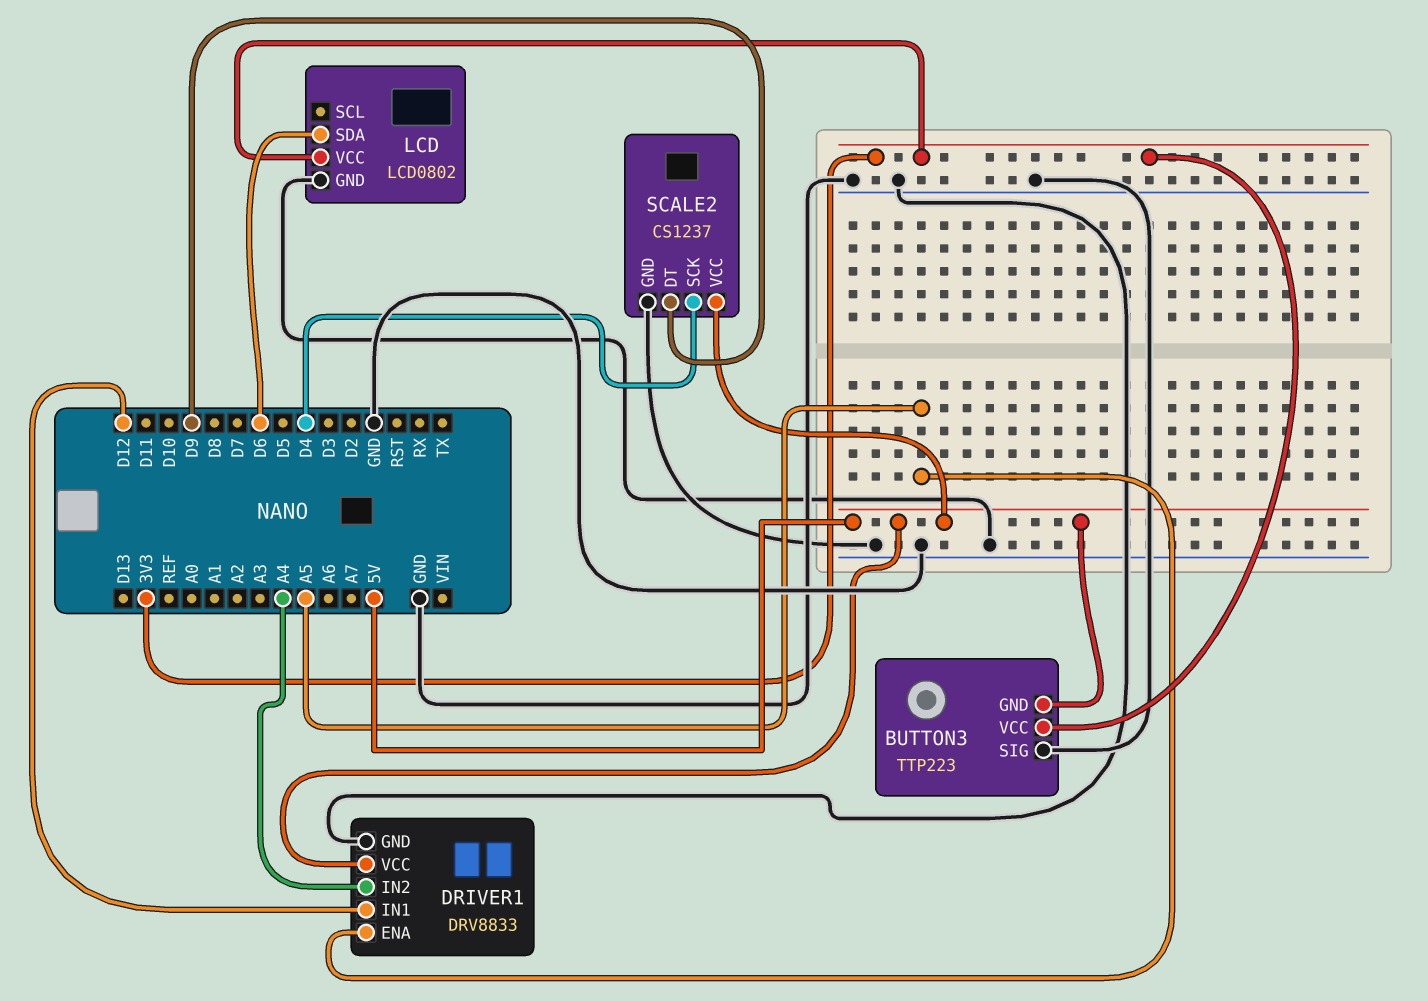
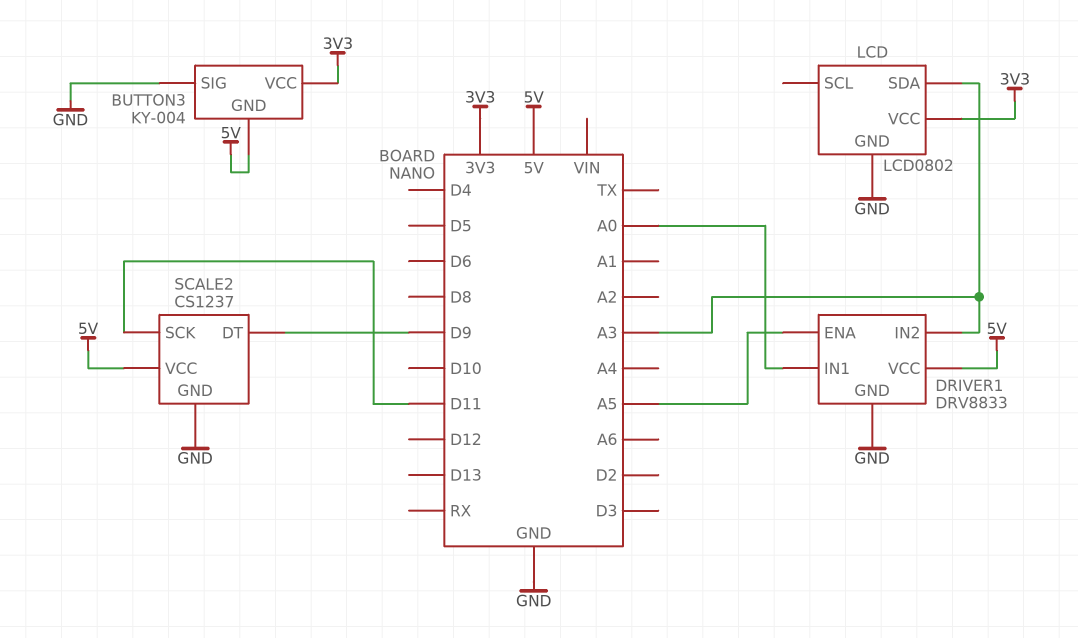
BUTTON3: TTP223 -> KY-004
DRIVER1 pin IN1: D12 -> A0
DRIVER1 pin IN2: A4 -> A3
LCD pin SDA: D6 -> A3
SCALE2 pin SCK: D4 -> D11

